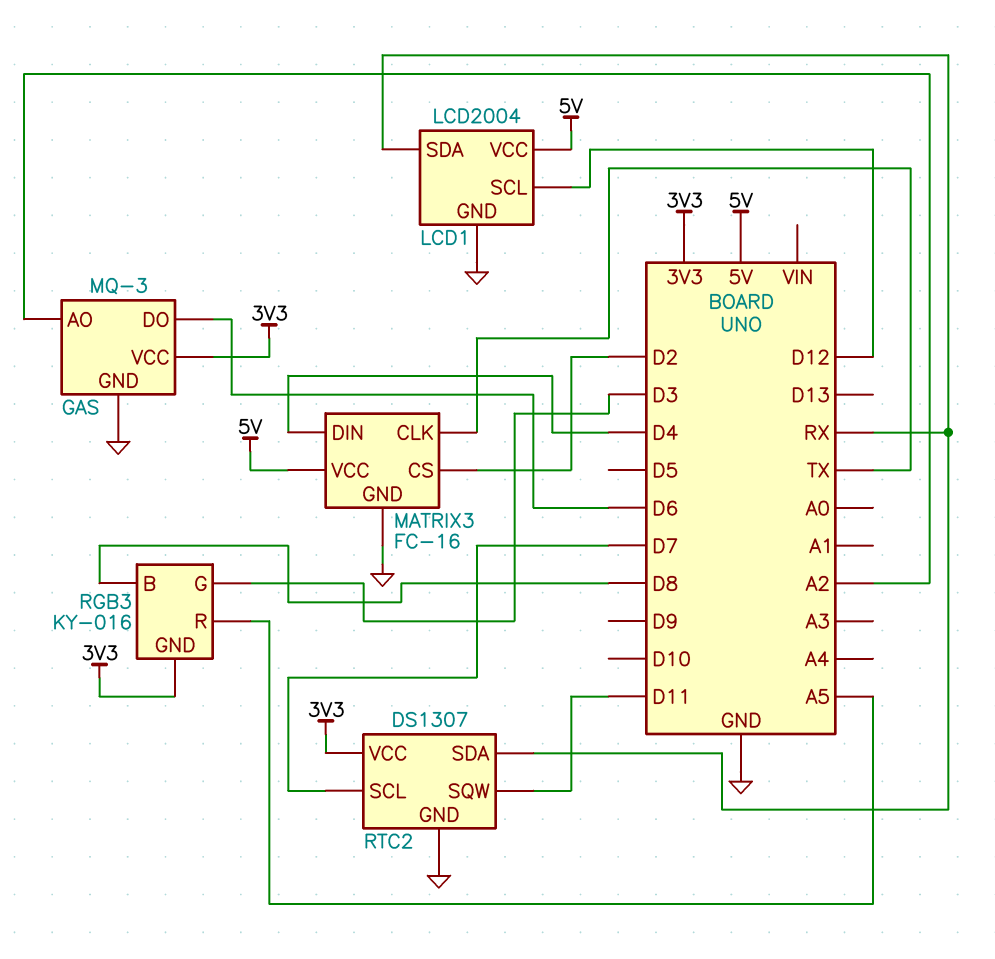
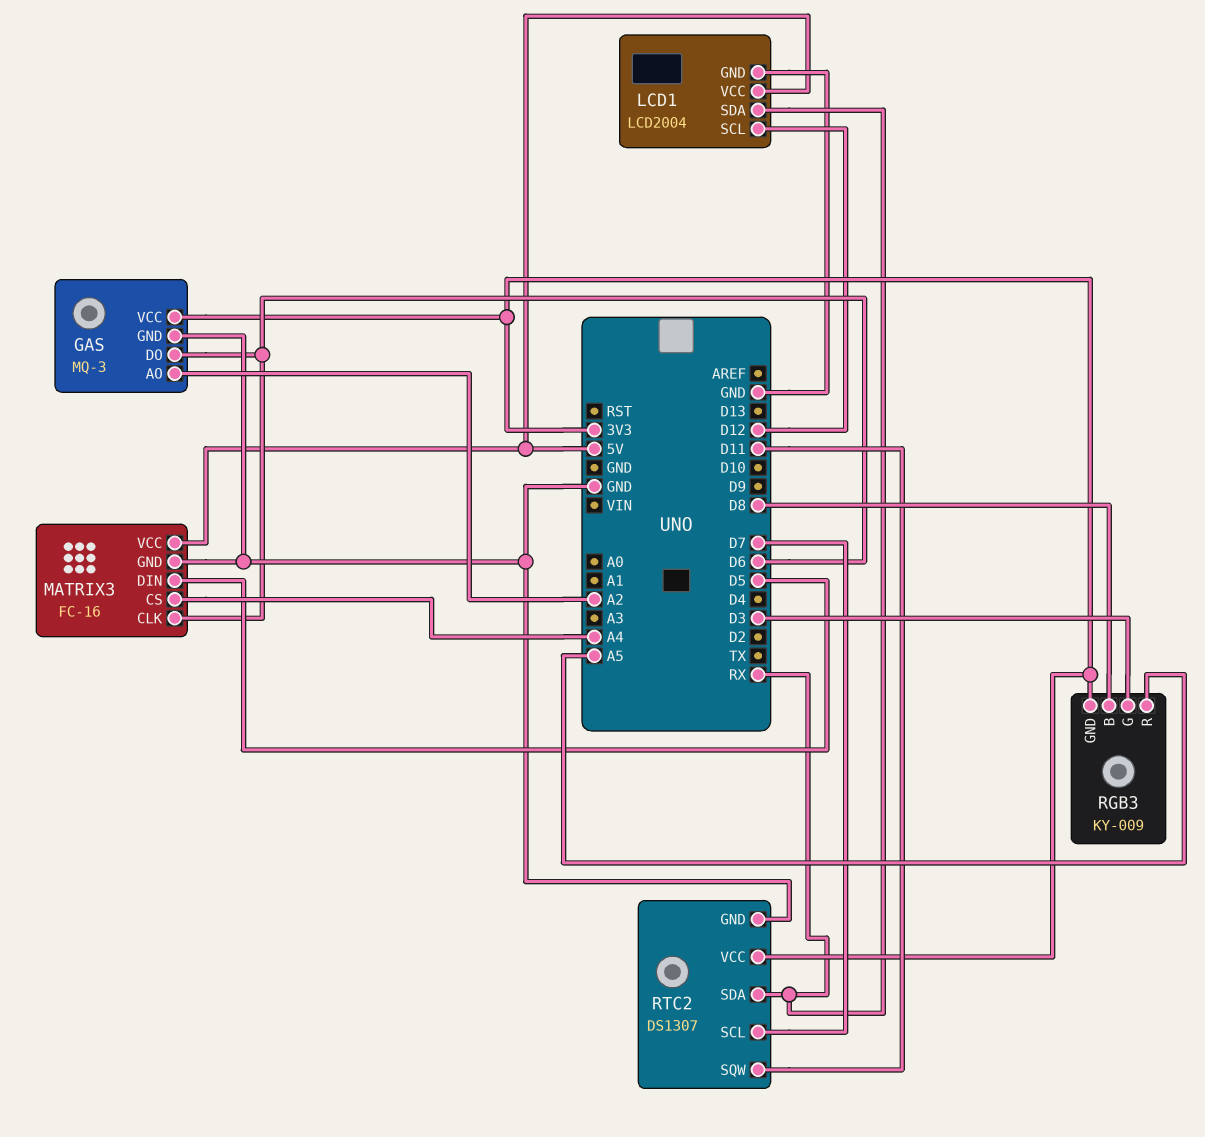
MATRIX3 pin CLK: TX -> D6
MATRIX3 pin CS: D2 -> A4
MATRIX3 pin DIN: D4 -> D5
RGB3: KY-016 -> KY-009

